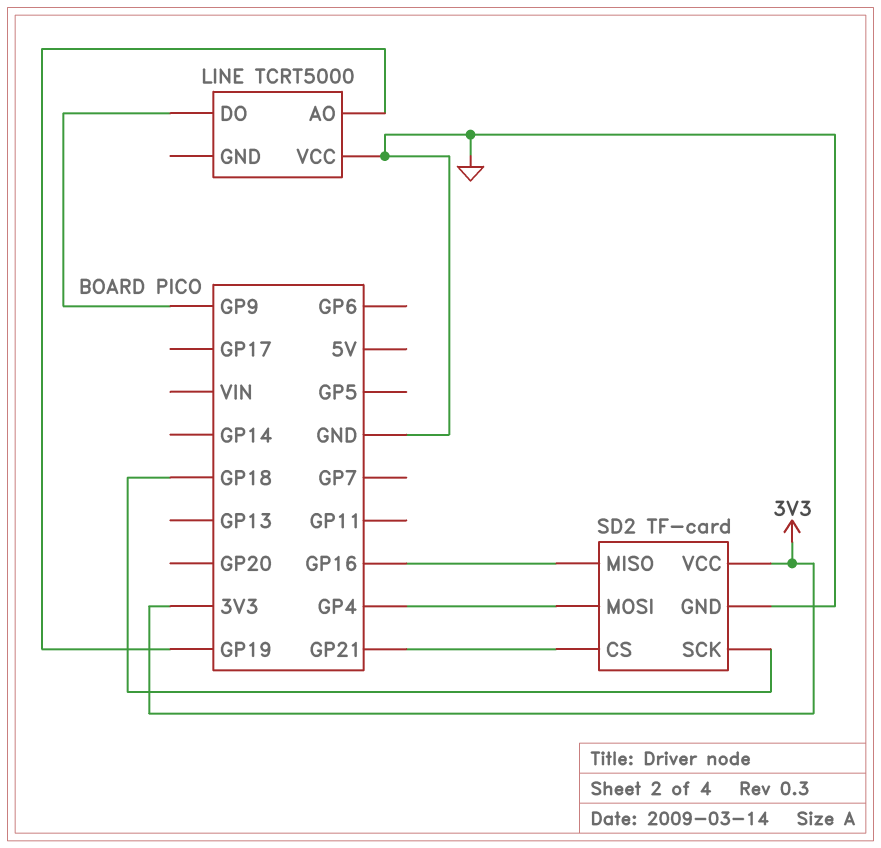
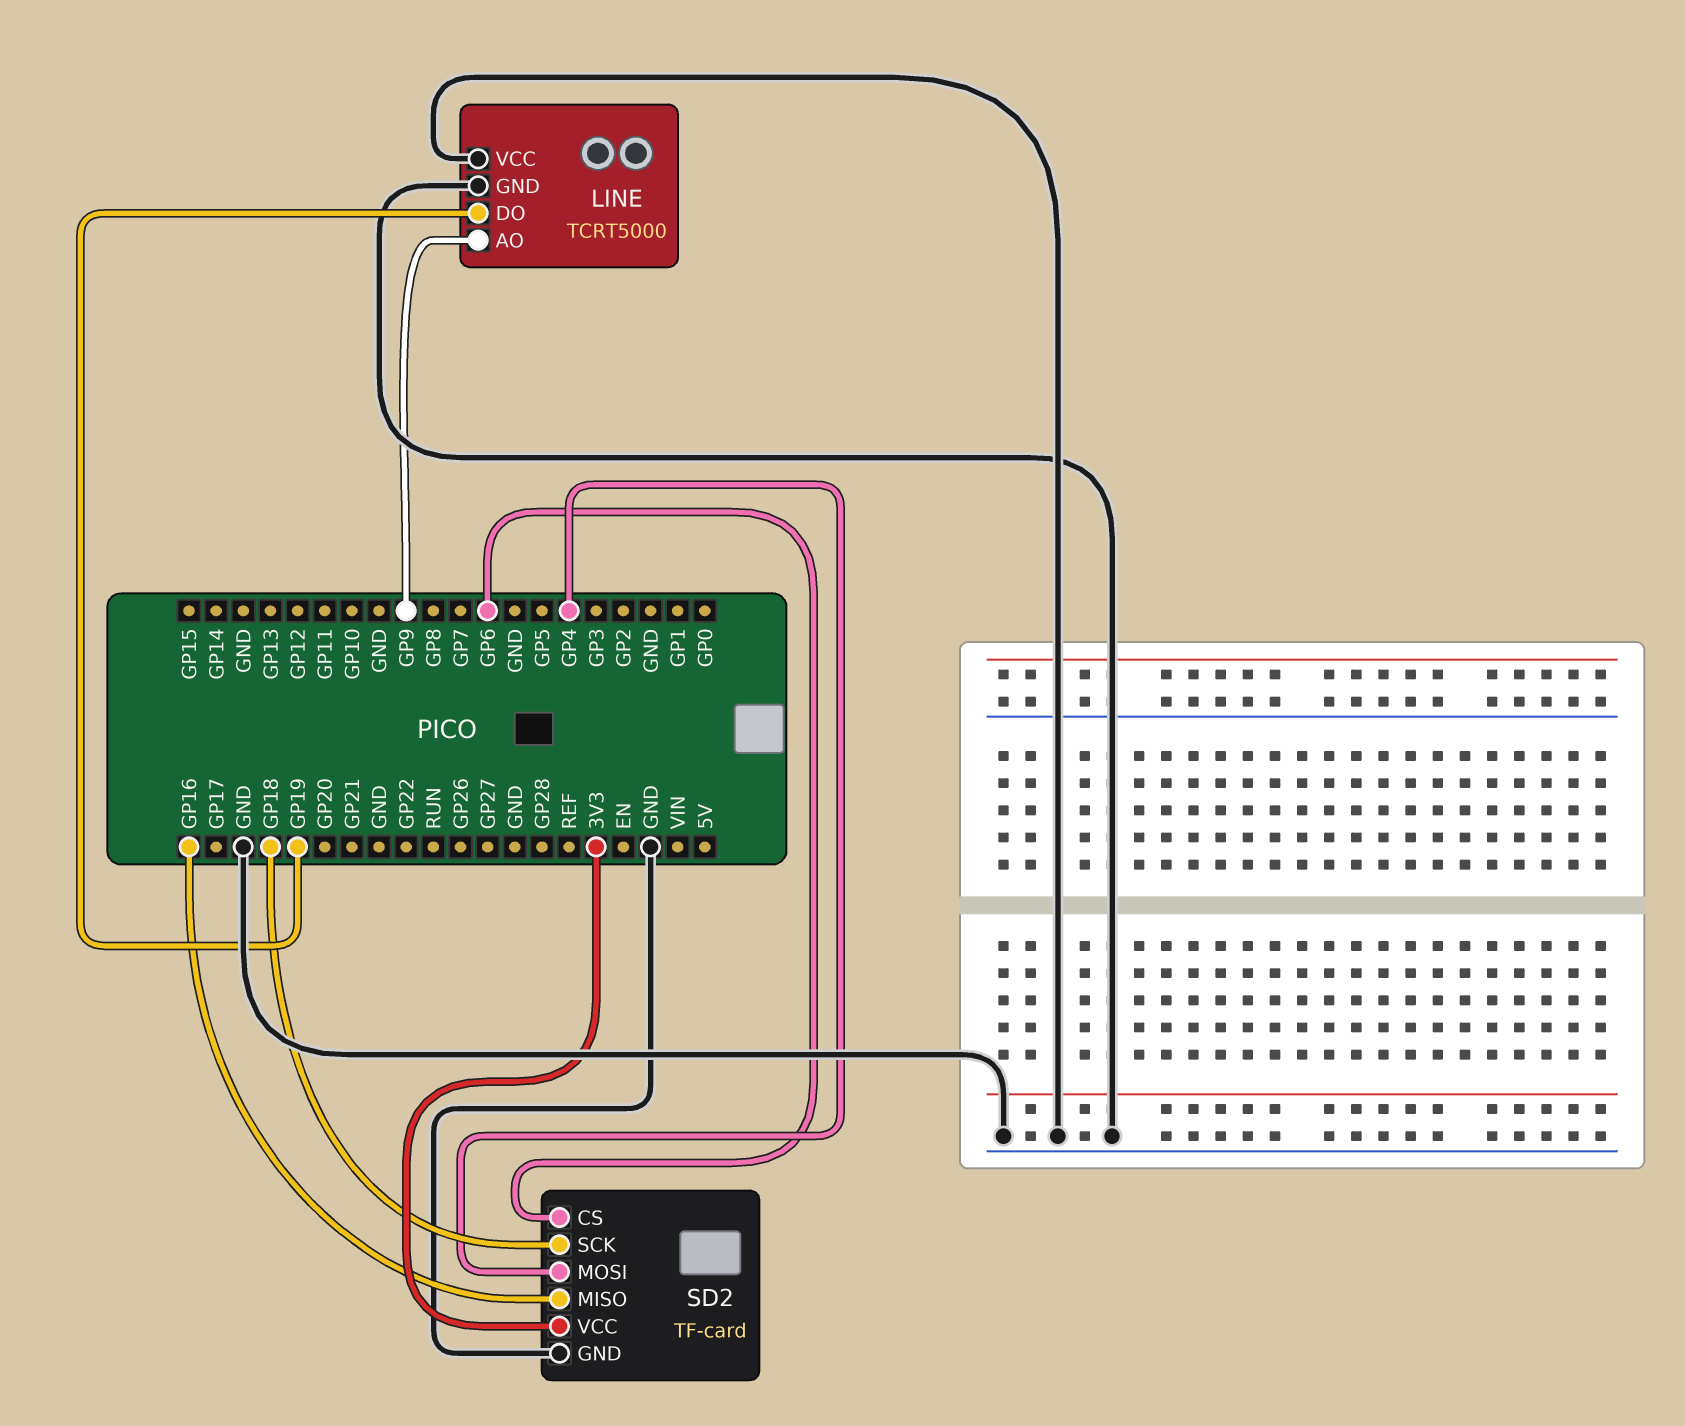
LINE pin AO: GP19 -> GP9
LINE pin DO: GP9 -> GP19
LINE pin GND: none -> GND
SD2 pin CS: GP21 -> GP6

